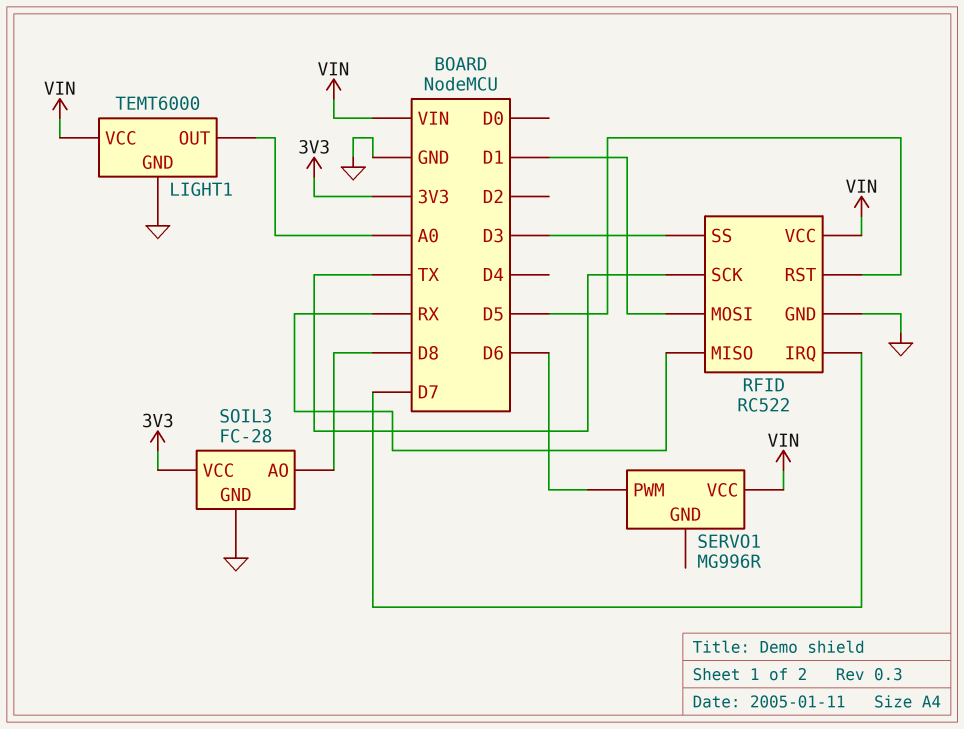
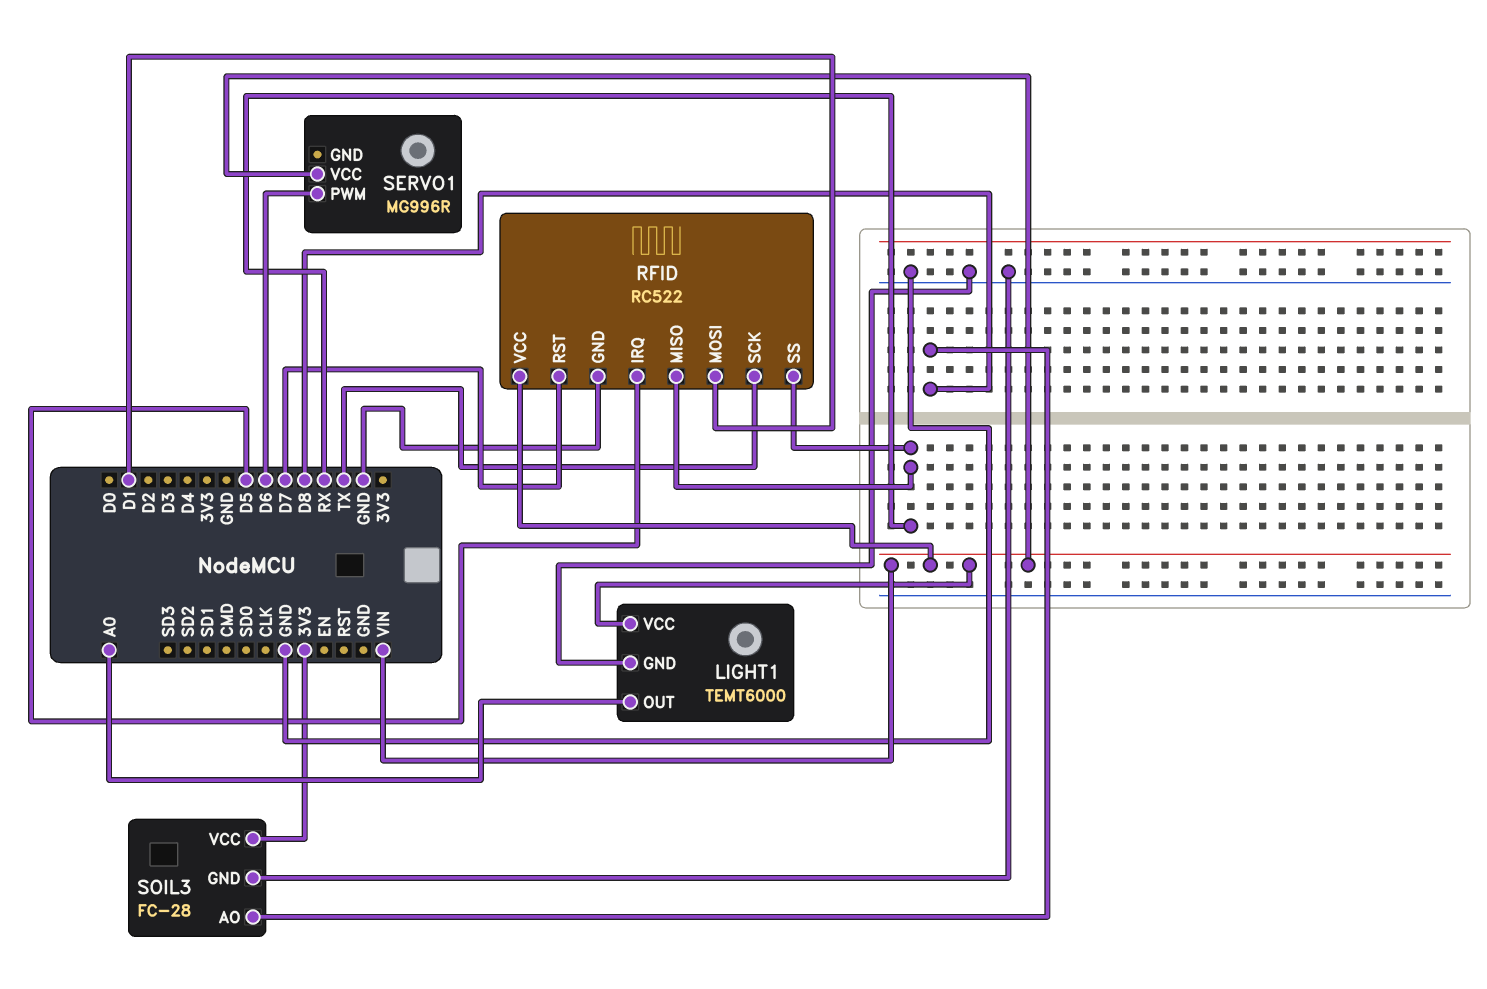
RFID pin IRQ: D7 -> D5
RFID pin RST: D5 -> D7
RFID pin SS: D3 -> RX

